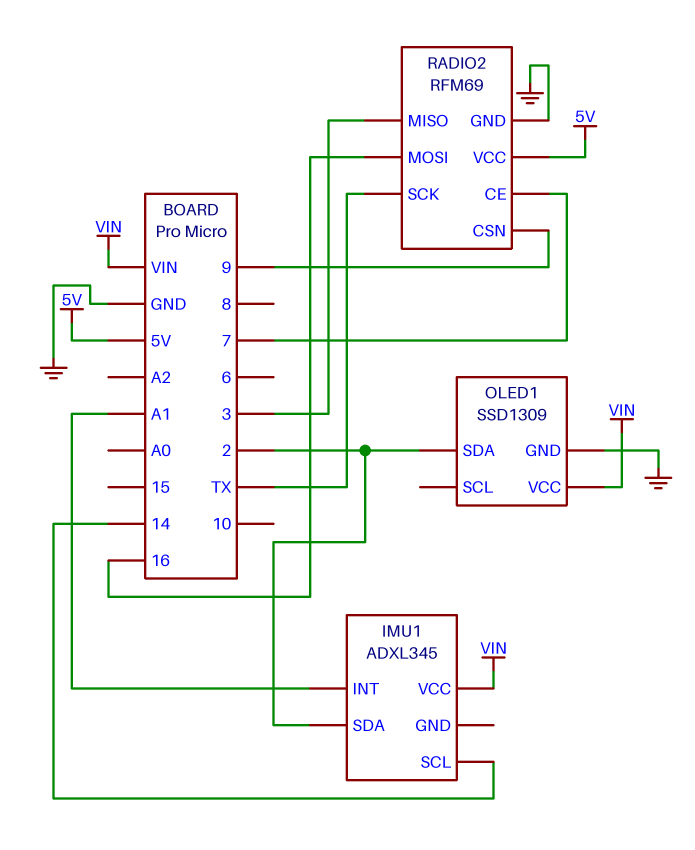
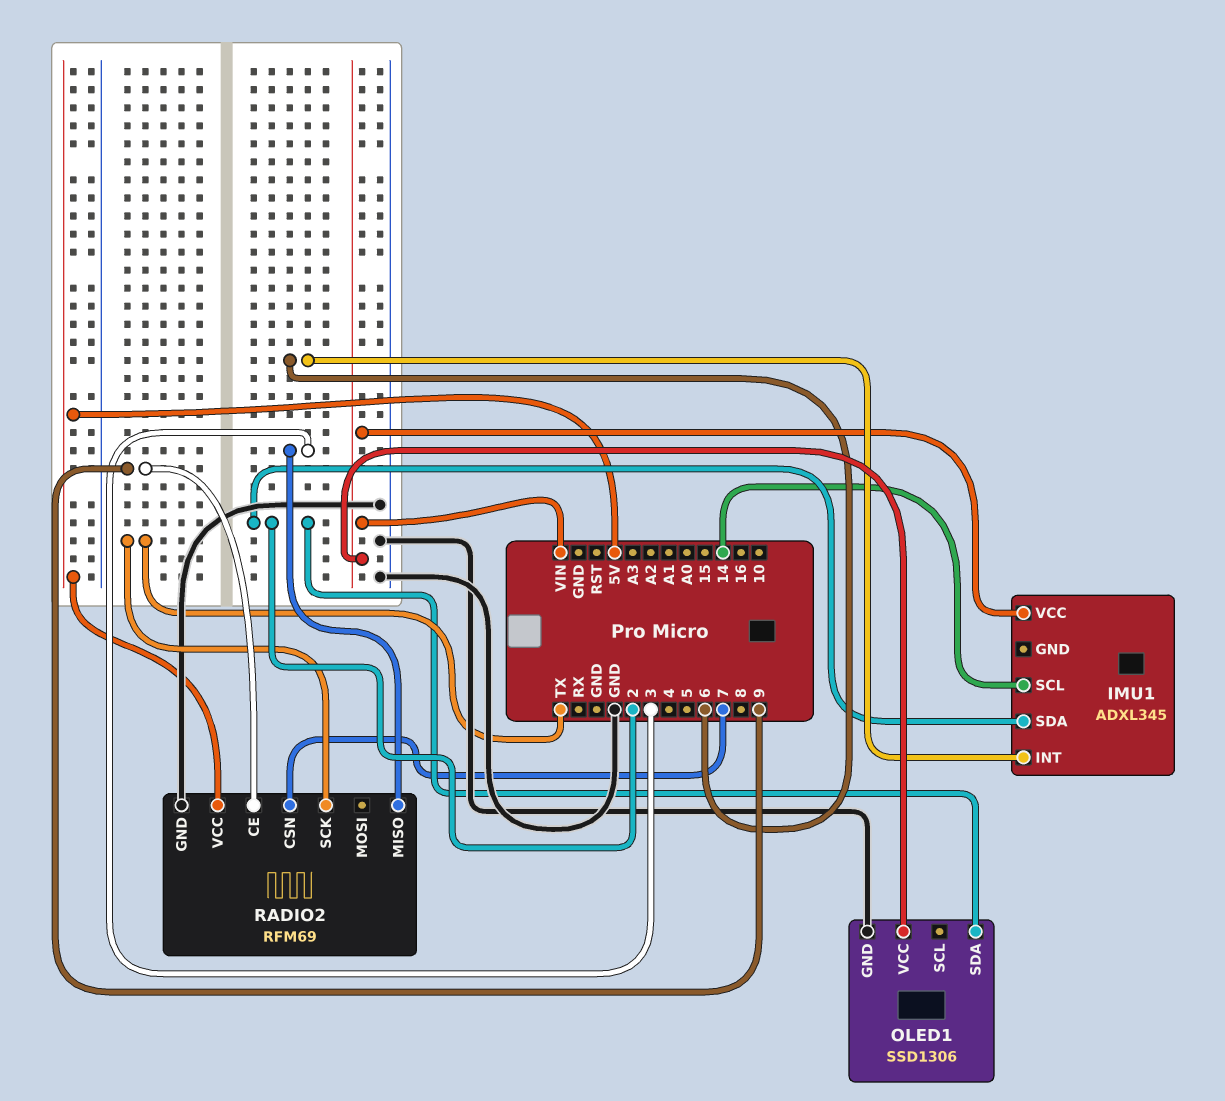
IMU1 pin INT: A1 -> 6
OLED1: SSD1309 -> SSD1306
RADIO2 pin CE: 7 -> 9
RADIO2 pin CSN: 9 -> 7
RADIO2 pin MOSI: 16 -> none

